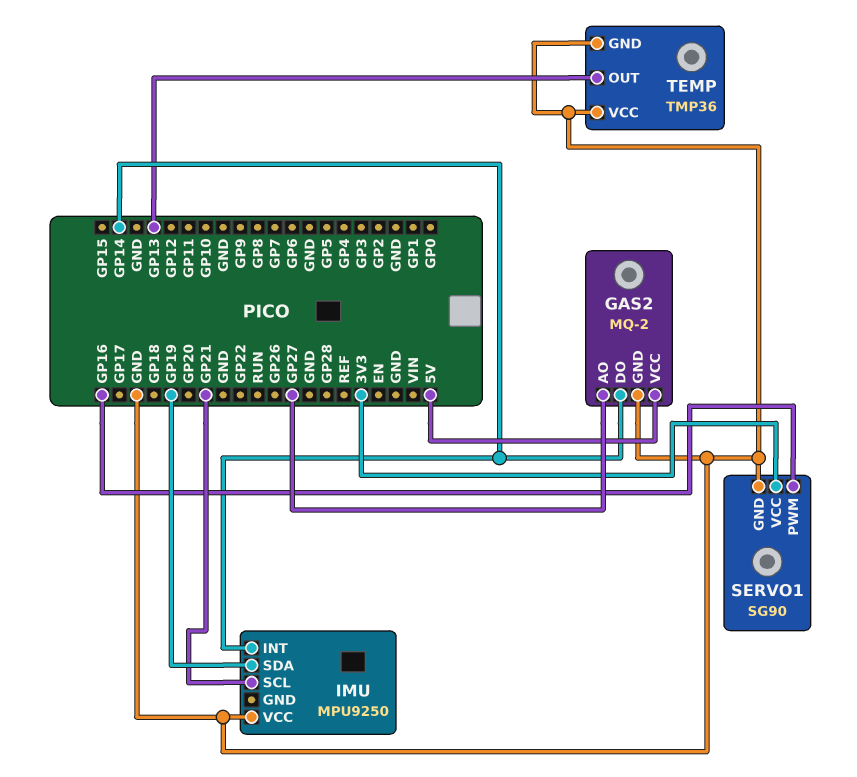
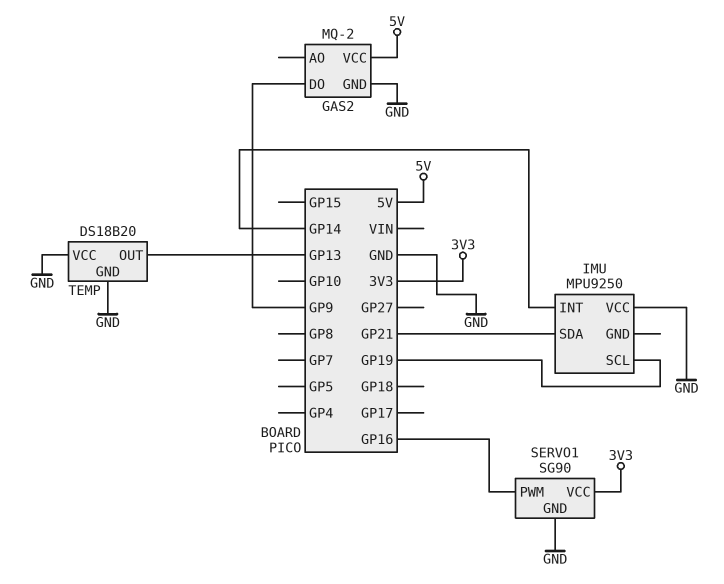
GAS2 pin AO: GP27 -> none
GAS2 pin DO: GP14 -> GP9
IMU pin SCL: GP21 -> GP19
IMU pin SDA: GP19 -> GP21
TEMP: TMP36 -> DS18B20

